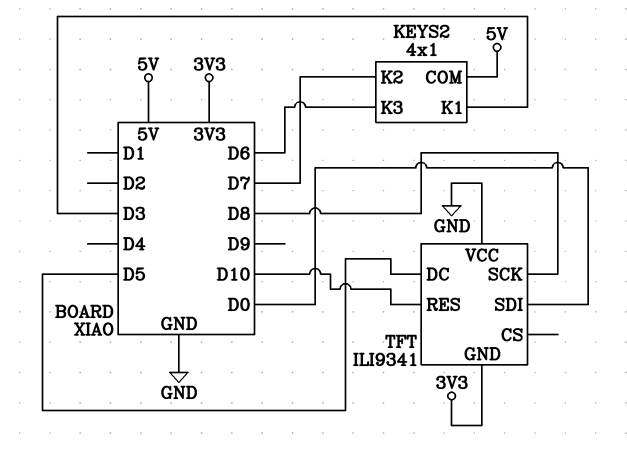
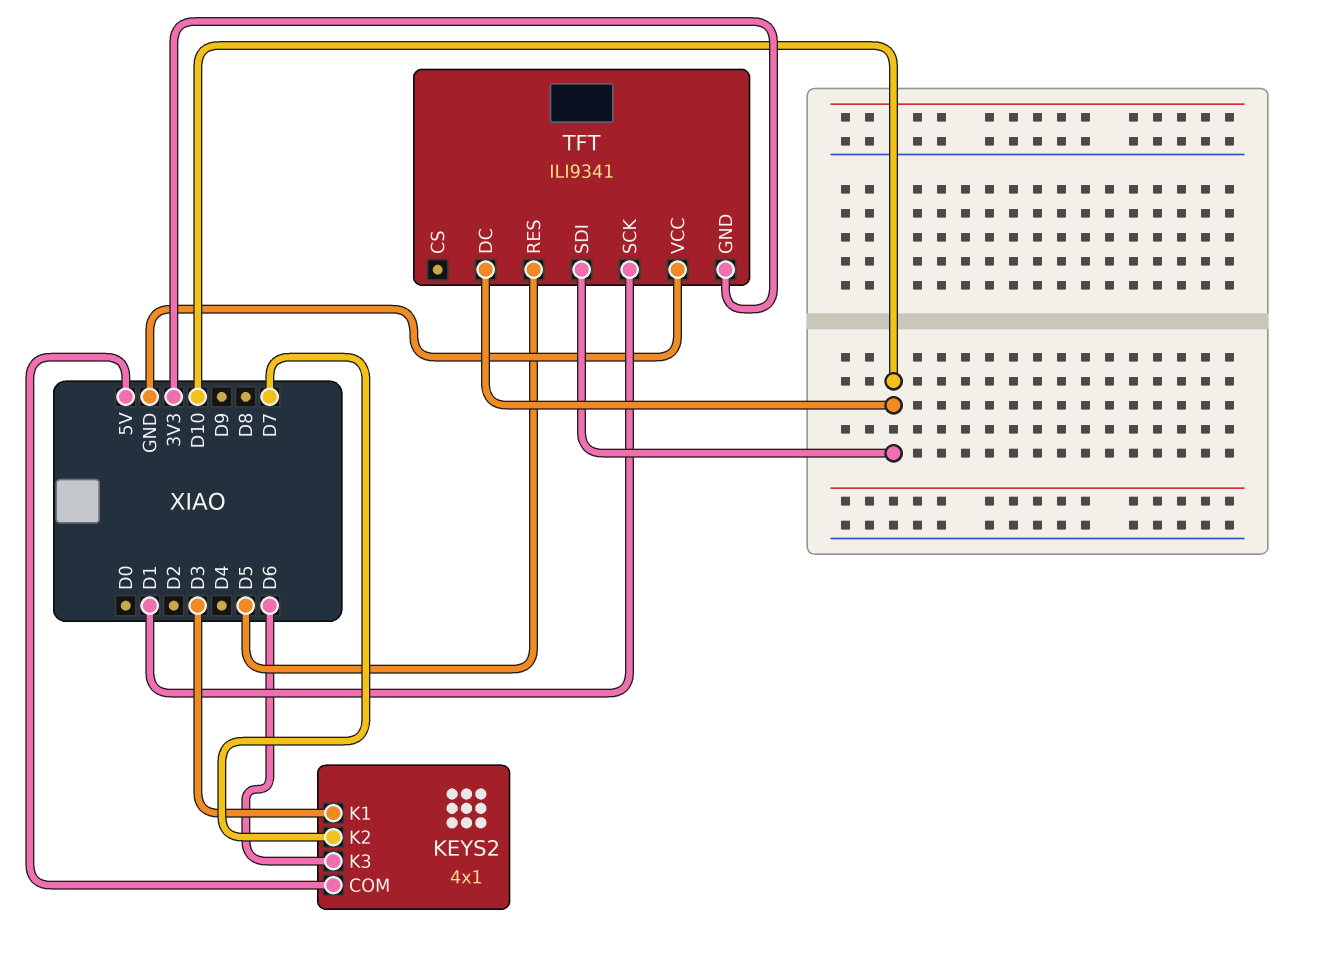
TFT pin DC: D5 -> D10
TFT pin RES: D10 -> D5
TFT pin SCK: D8 -> D1
TFT pin SDI: D0 -> D10

